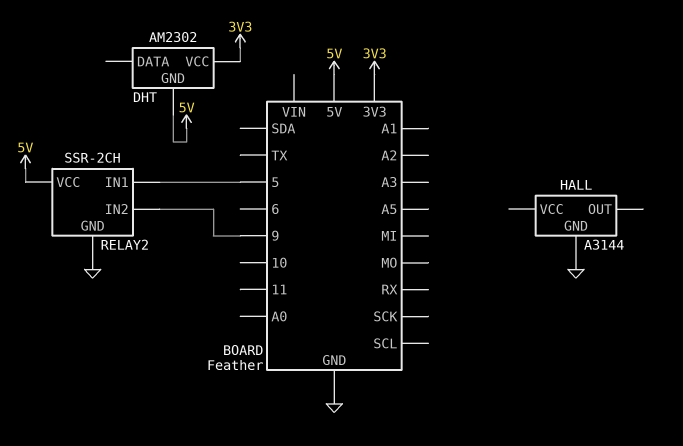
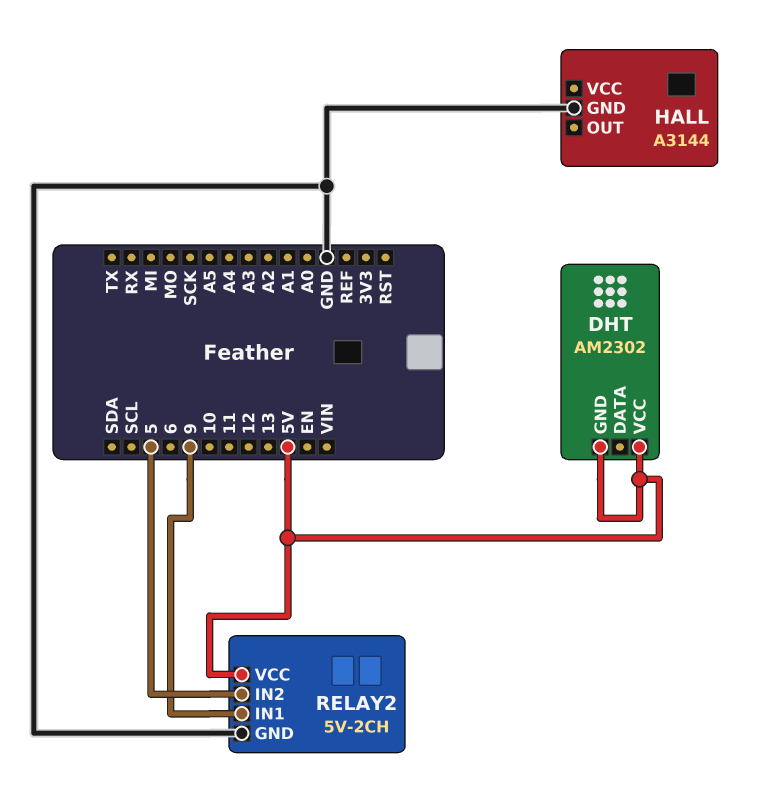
DHT pin VCC: 3V3 -> 5V
RELAY2: SSR-2CH -> 5V-2CH
RELAY2 pin IN1: 5 -> 9
RELAY2 pin IN2: 9 -> 5

